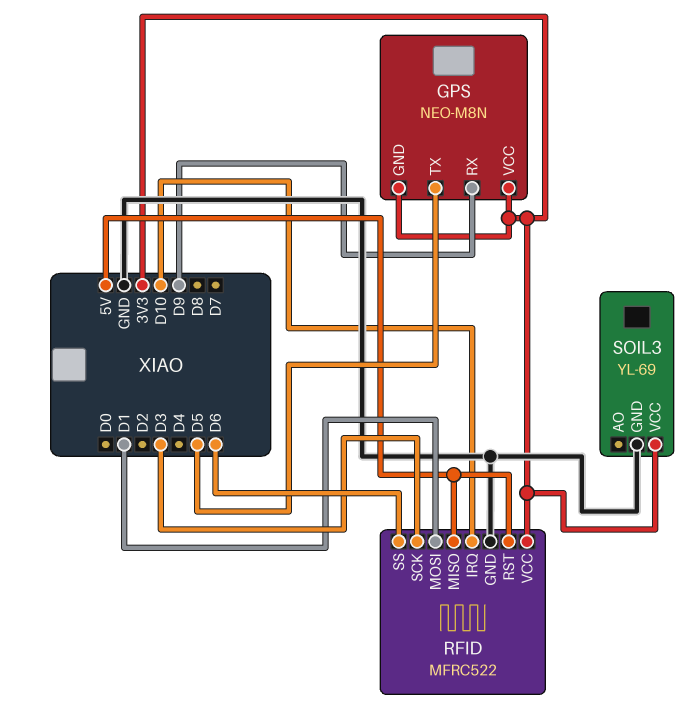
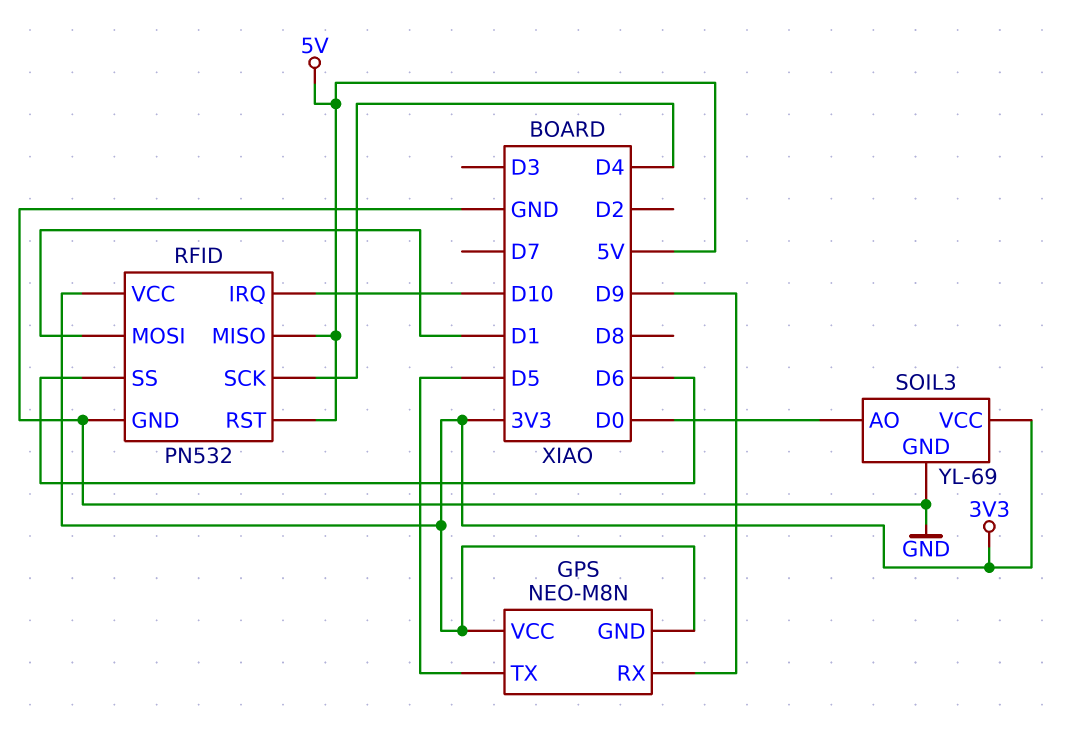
RFID: MFRC522 -> PN532
RFID pin SCK: D3 -> D4
SOIL3 pin AO: none -> D0

